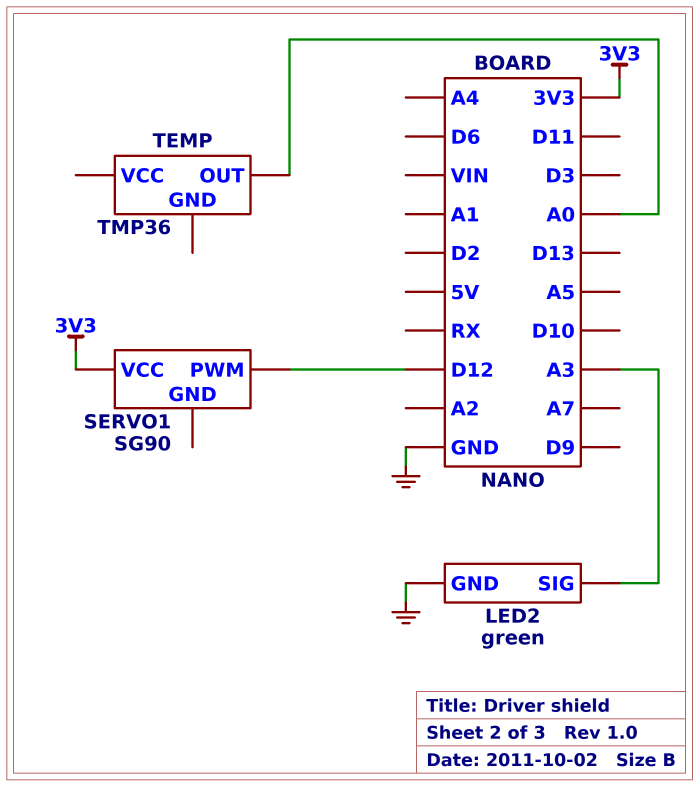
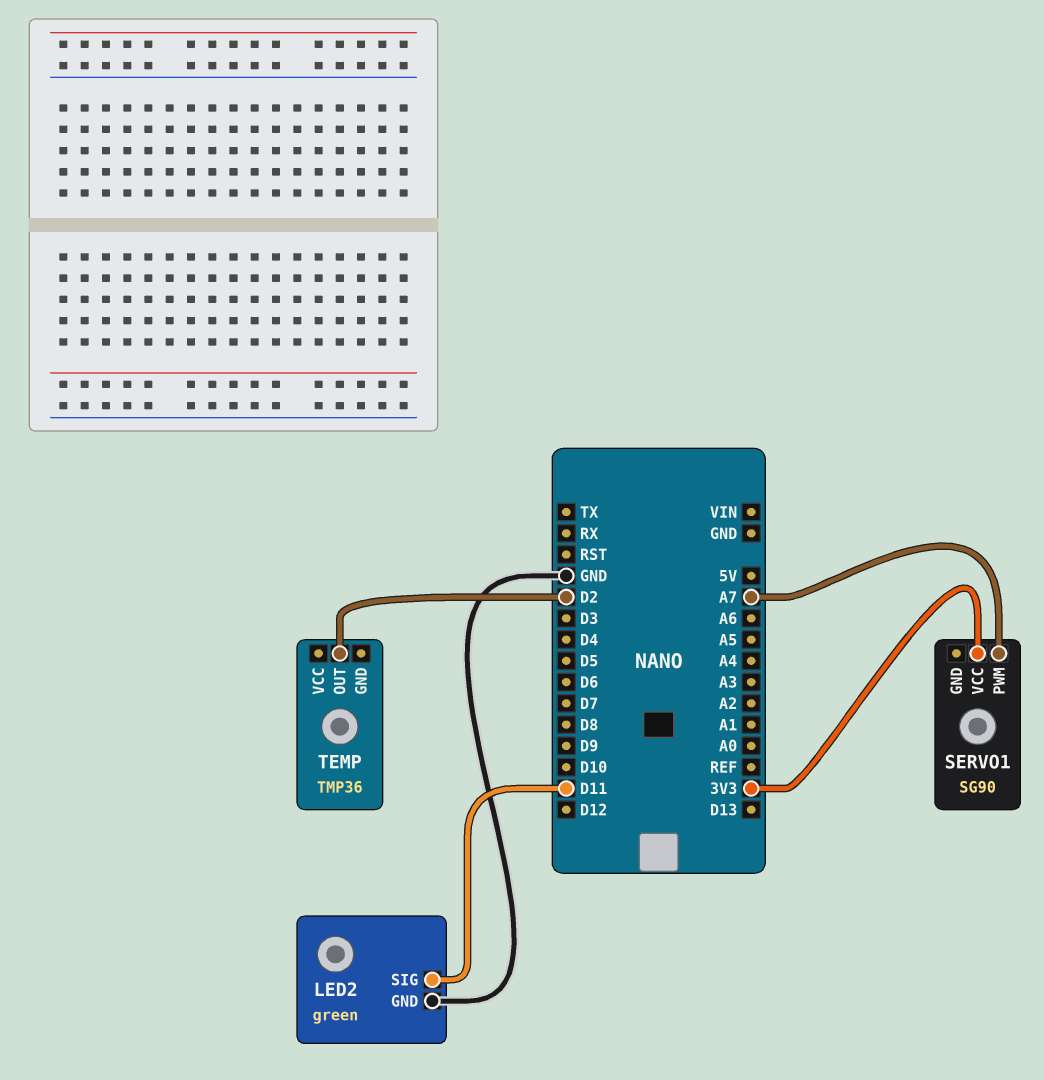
LED2 pin SIG: A3 -> D11
SERVO1 pin PWM: D12 -> A7
TEMP pin OUT: A0 -> D2

